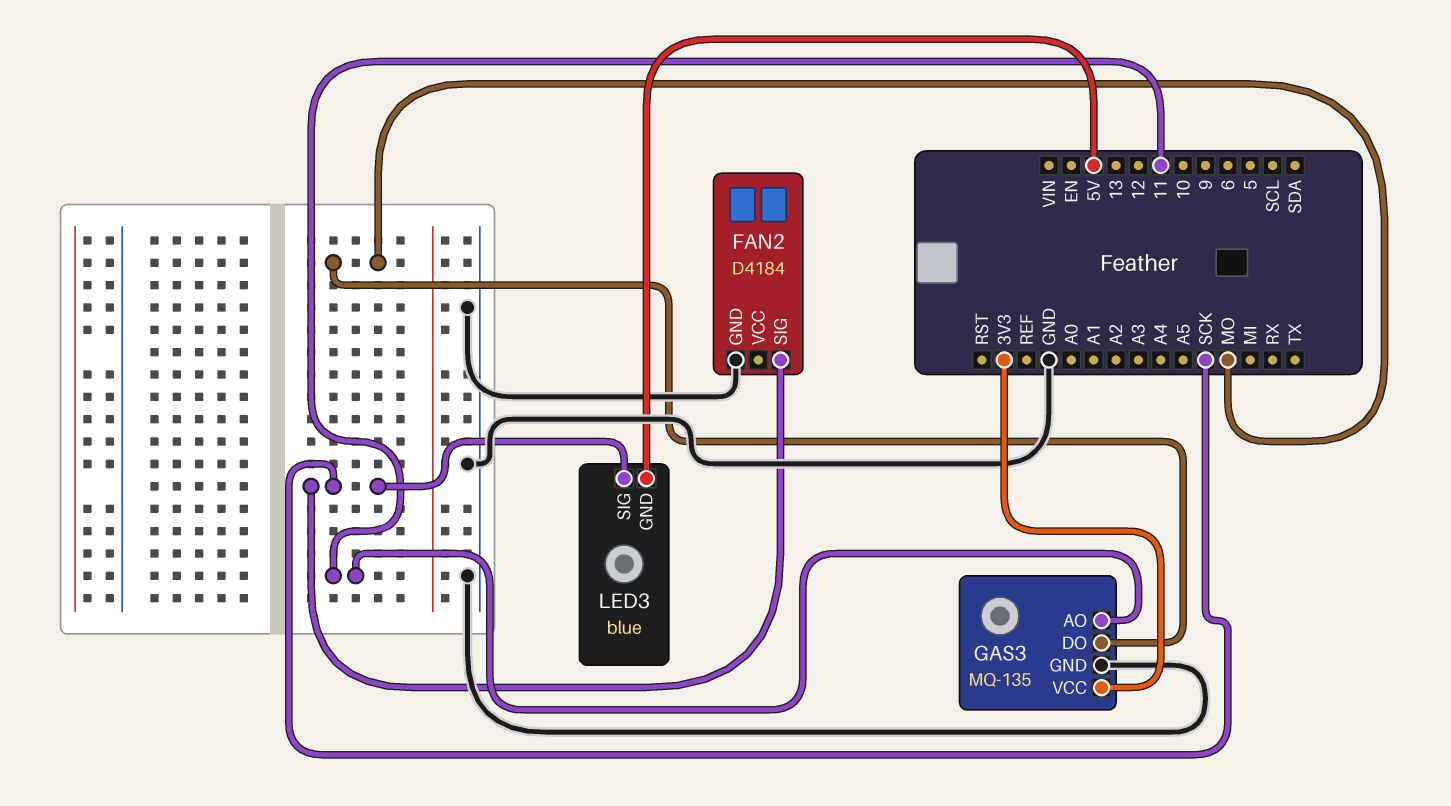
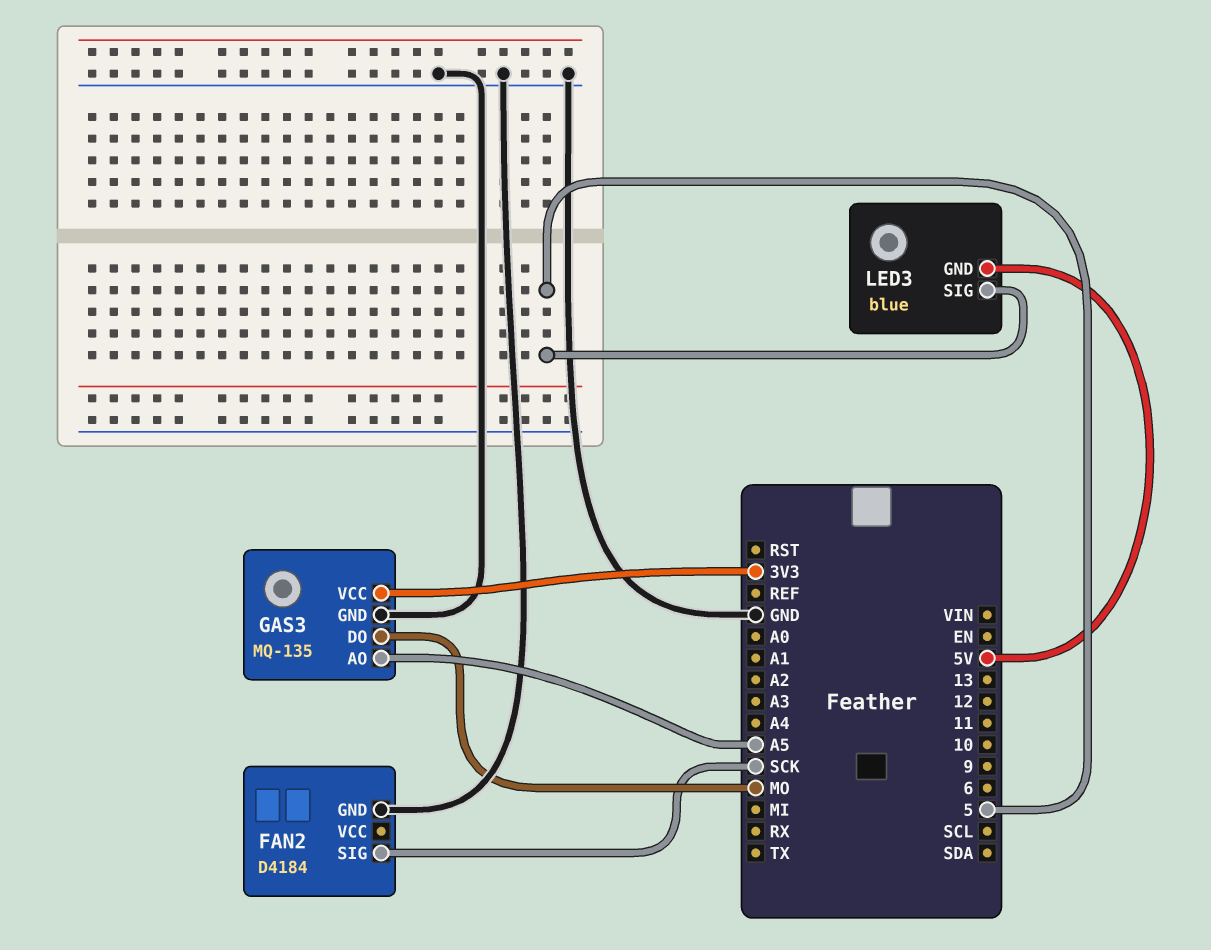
GAS3 pin AO: 11 -> A5
LED3 pin SIG: SCK -> 5

